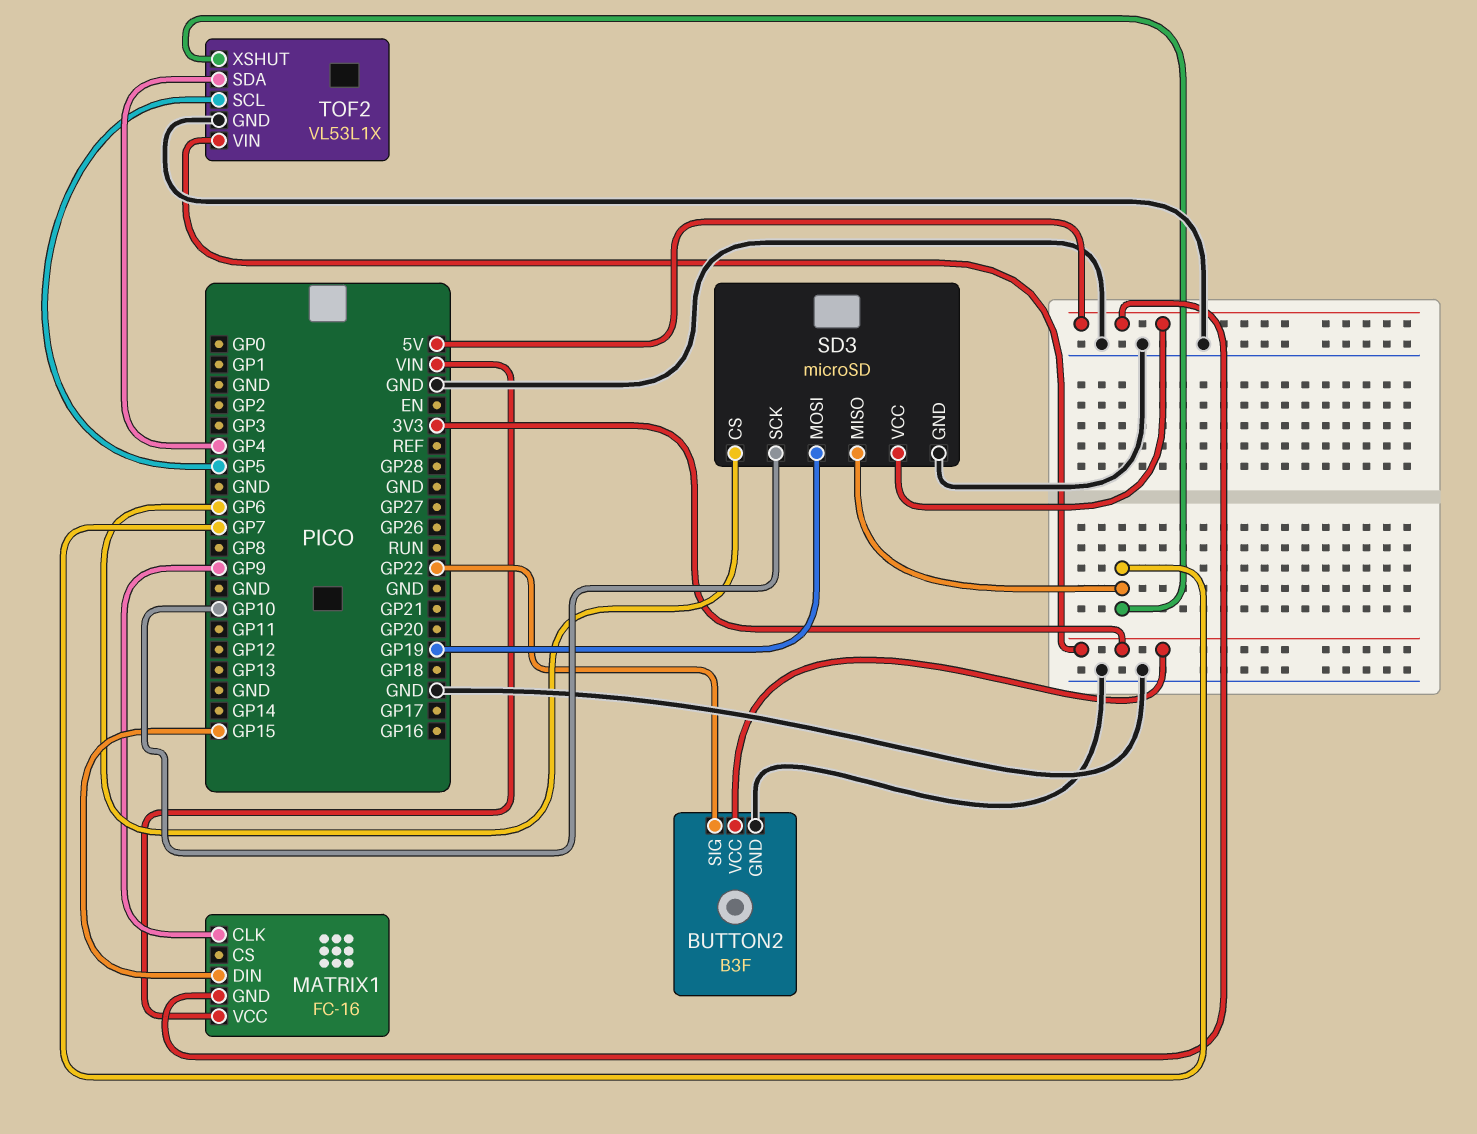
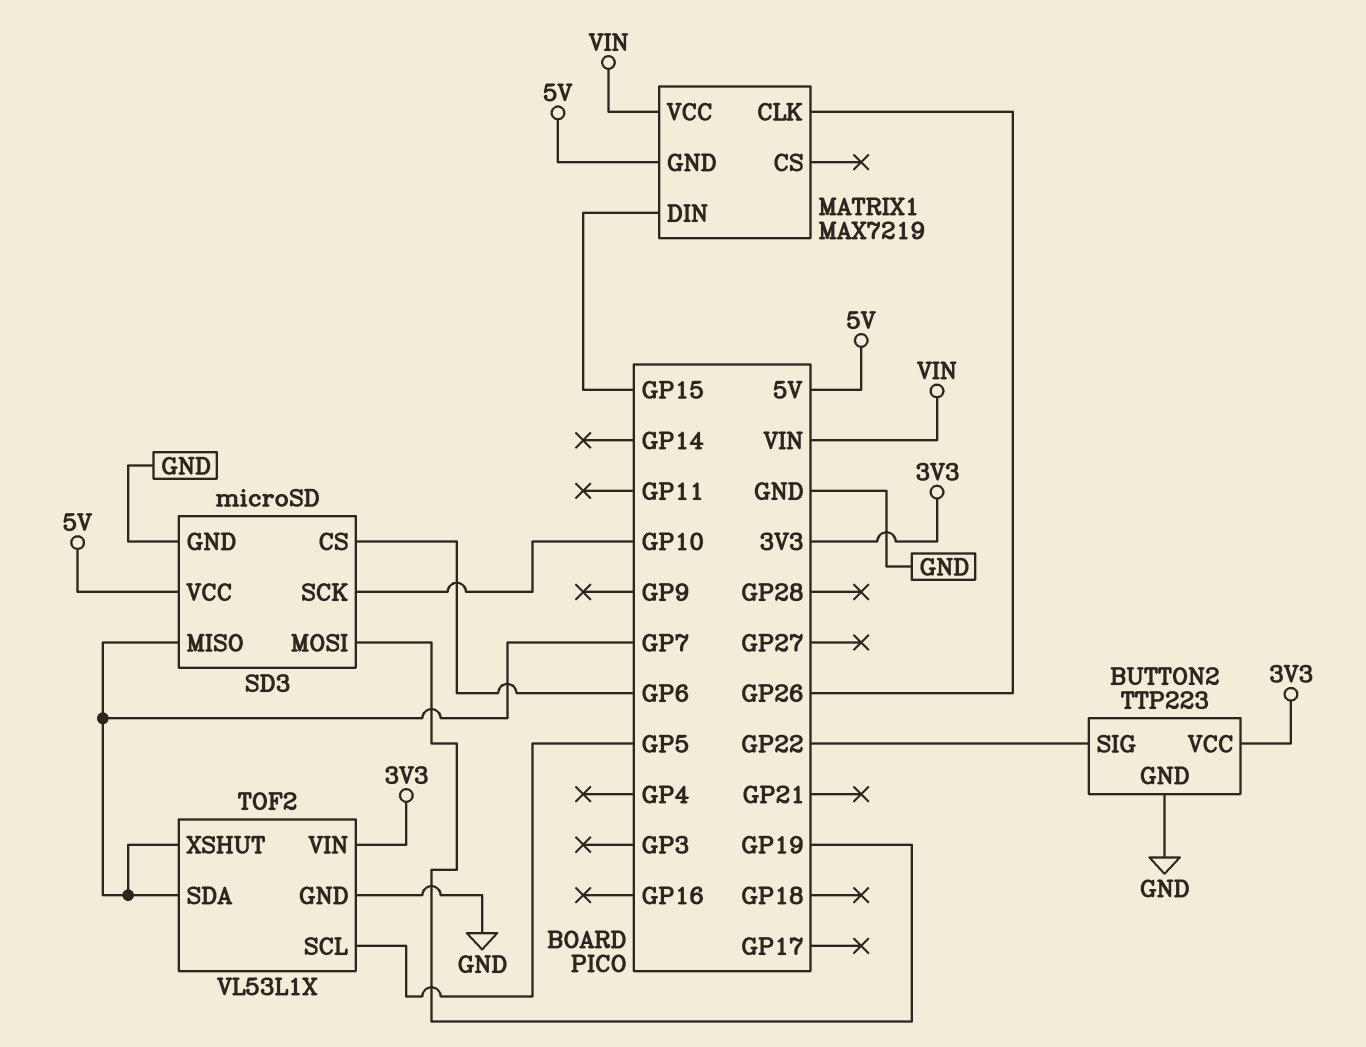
BUTTON2: B3F -> TTP223
MATRIX1: FC-16 -> MAX7219
MATRIX1 pin CLK: GP9 -> GP26
TOF2 pin SDA: GP4 -> GP7

